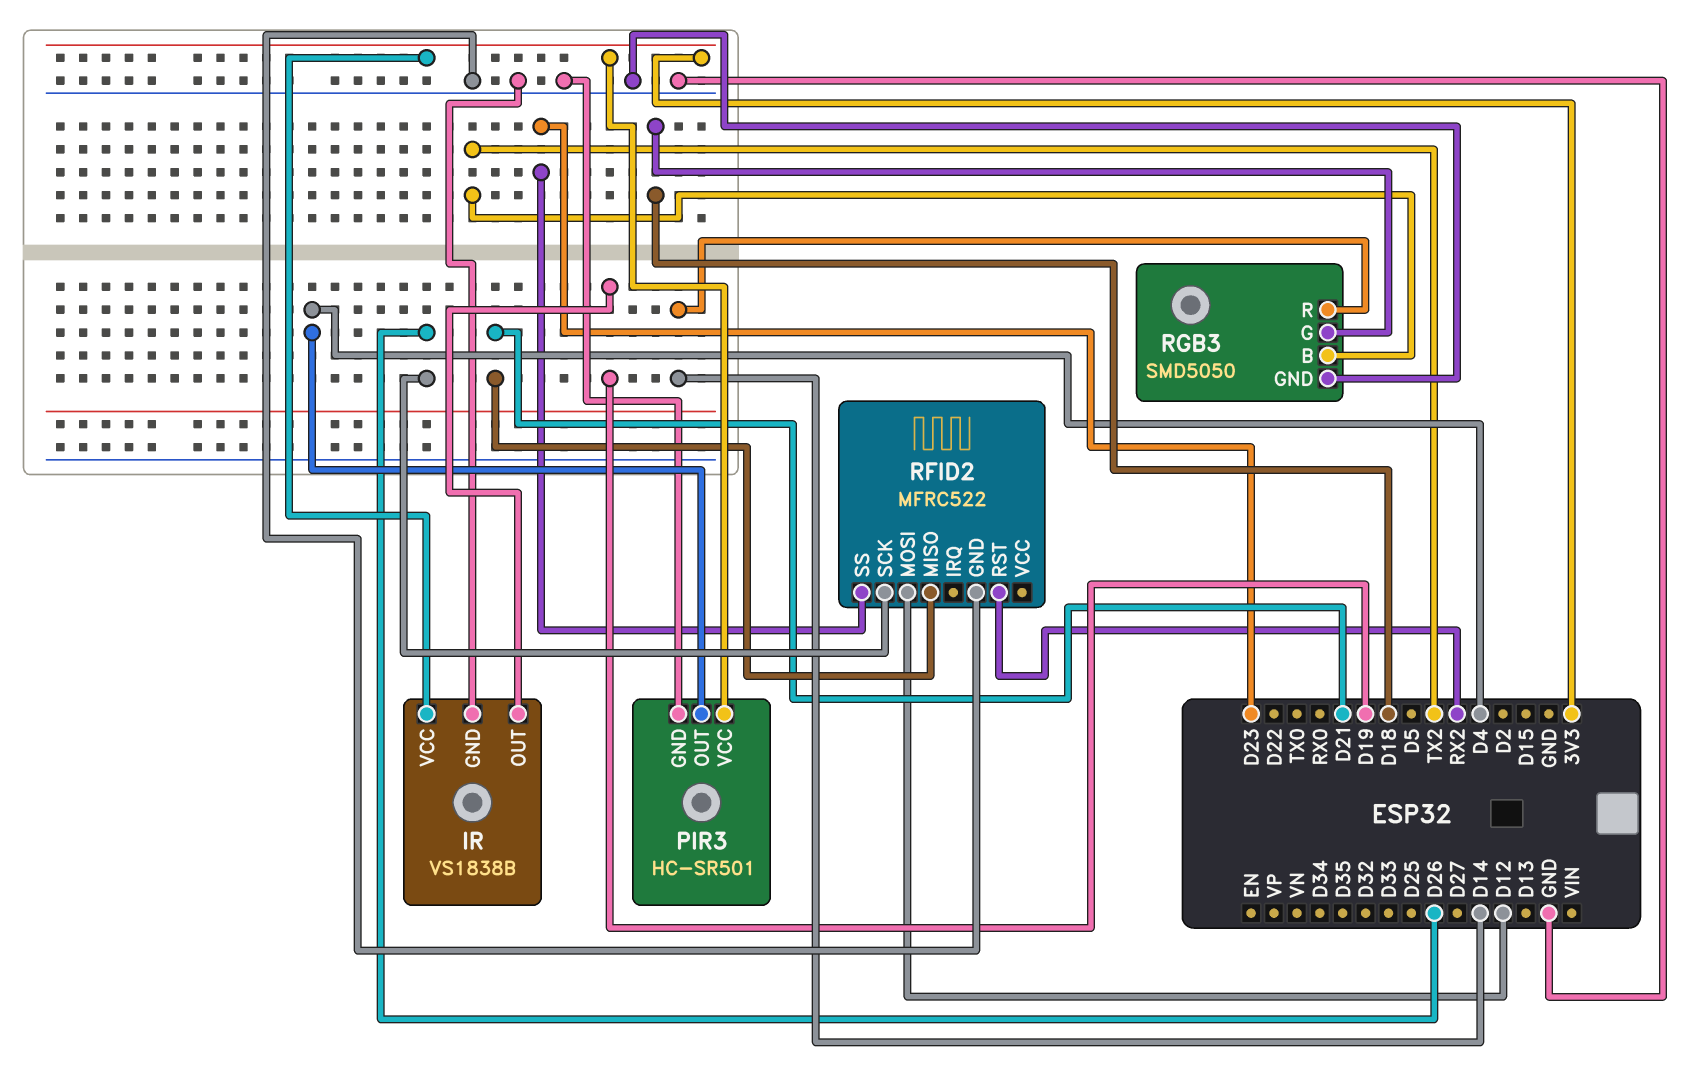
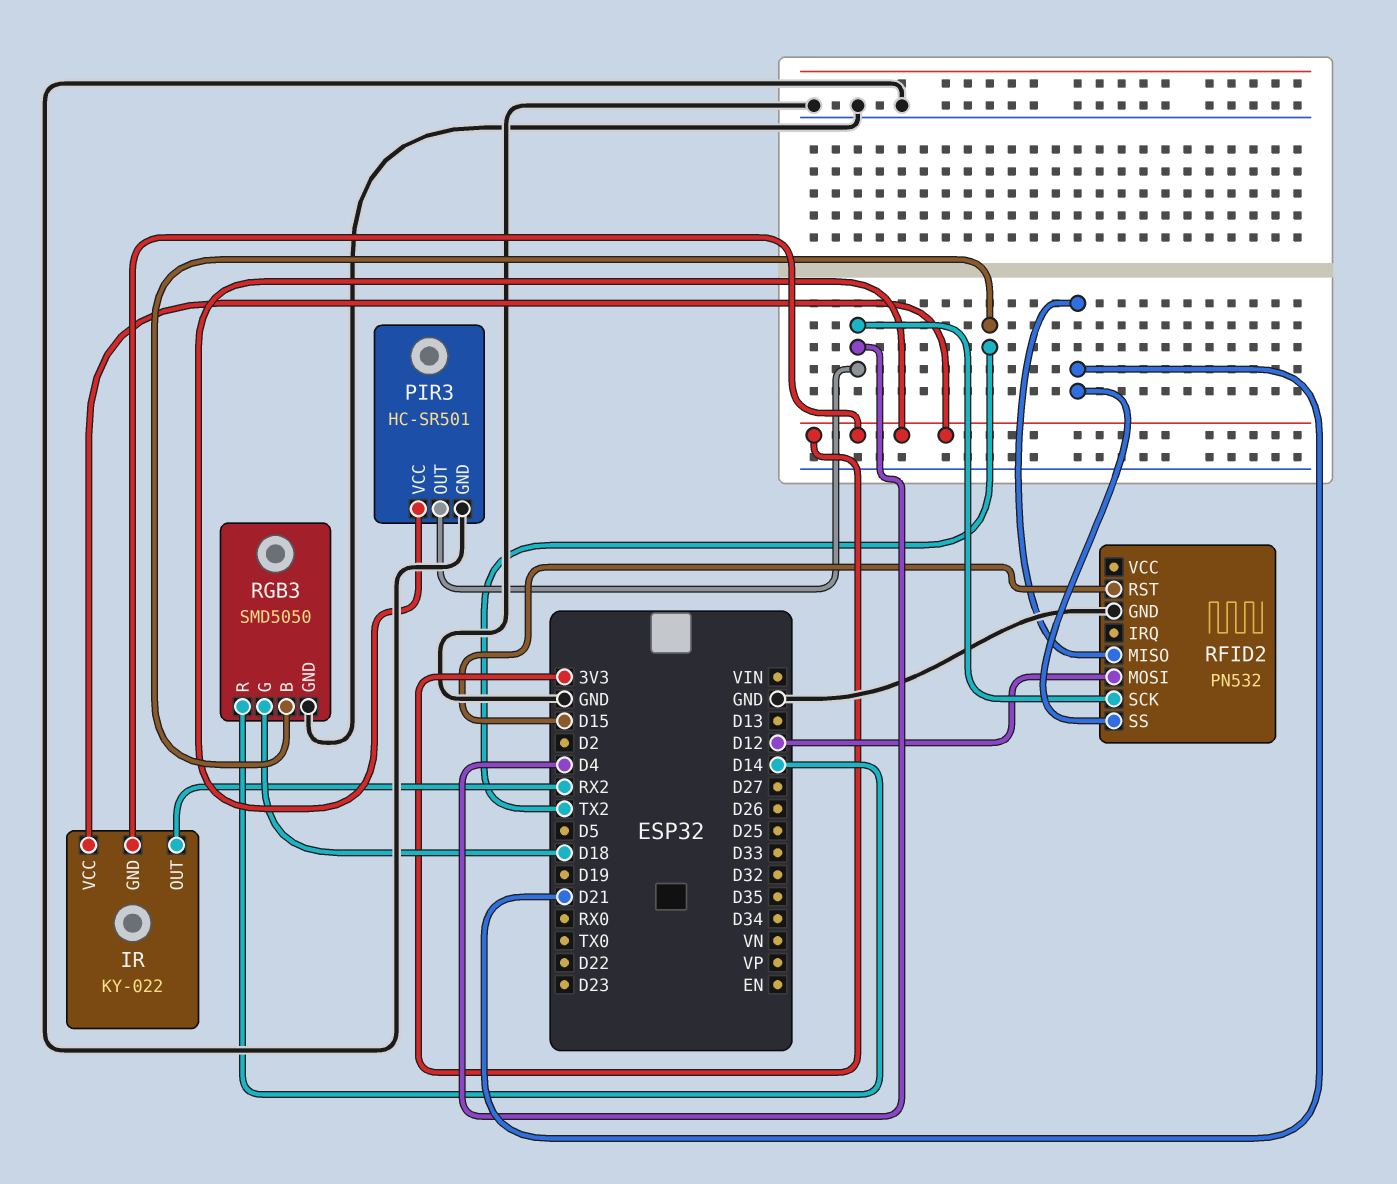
IR: VS1838B -> KY-022
IR pin GND: GND -> 3V3
IR pin OUT: D19 -> RX2
RFID2: MFRC522 -> PN532
RFID2 pin RST: RX2 -> D15
RFID2 pin SCK: D26 -> D4
RFID2 pin SS: D23 -> D21

